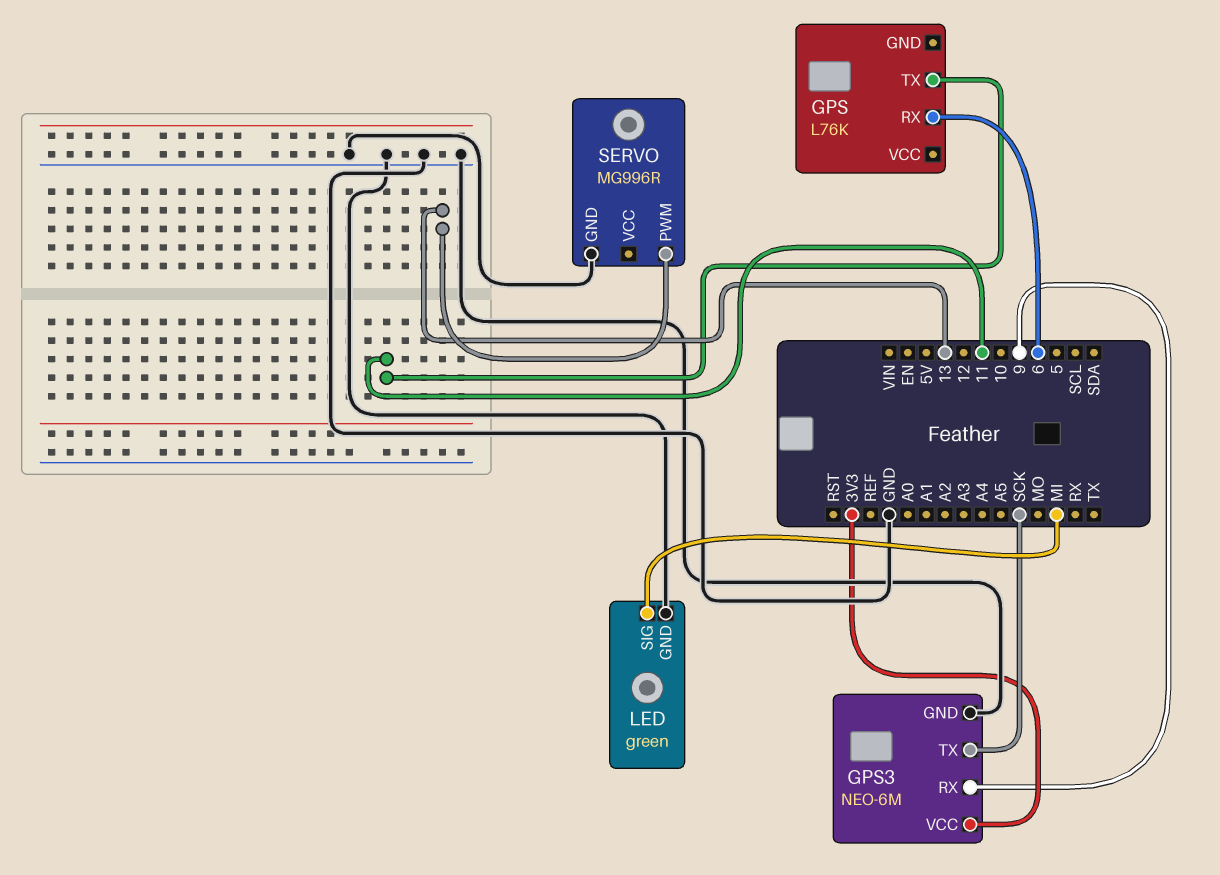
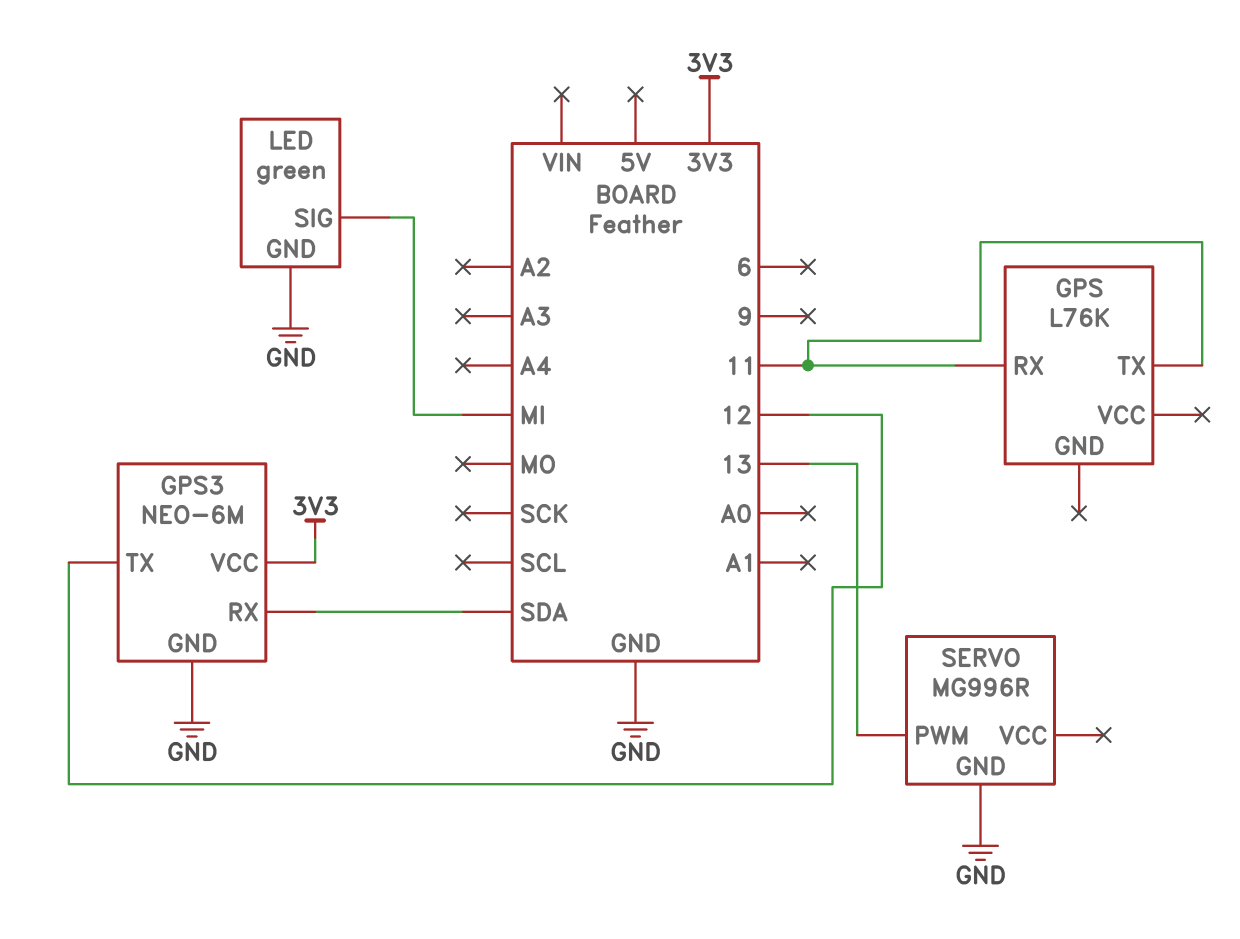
GPS pin RX: 6 -> 11
GPS3 pin RX: 9 -> SDA
GPS3 pin TX: SCK -> 12

